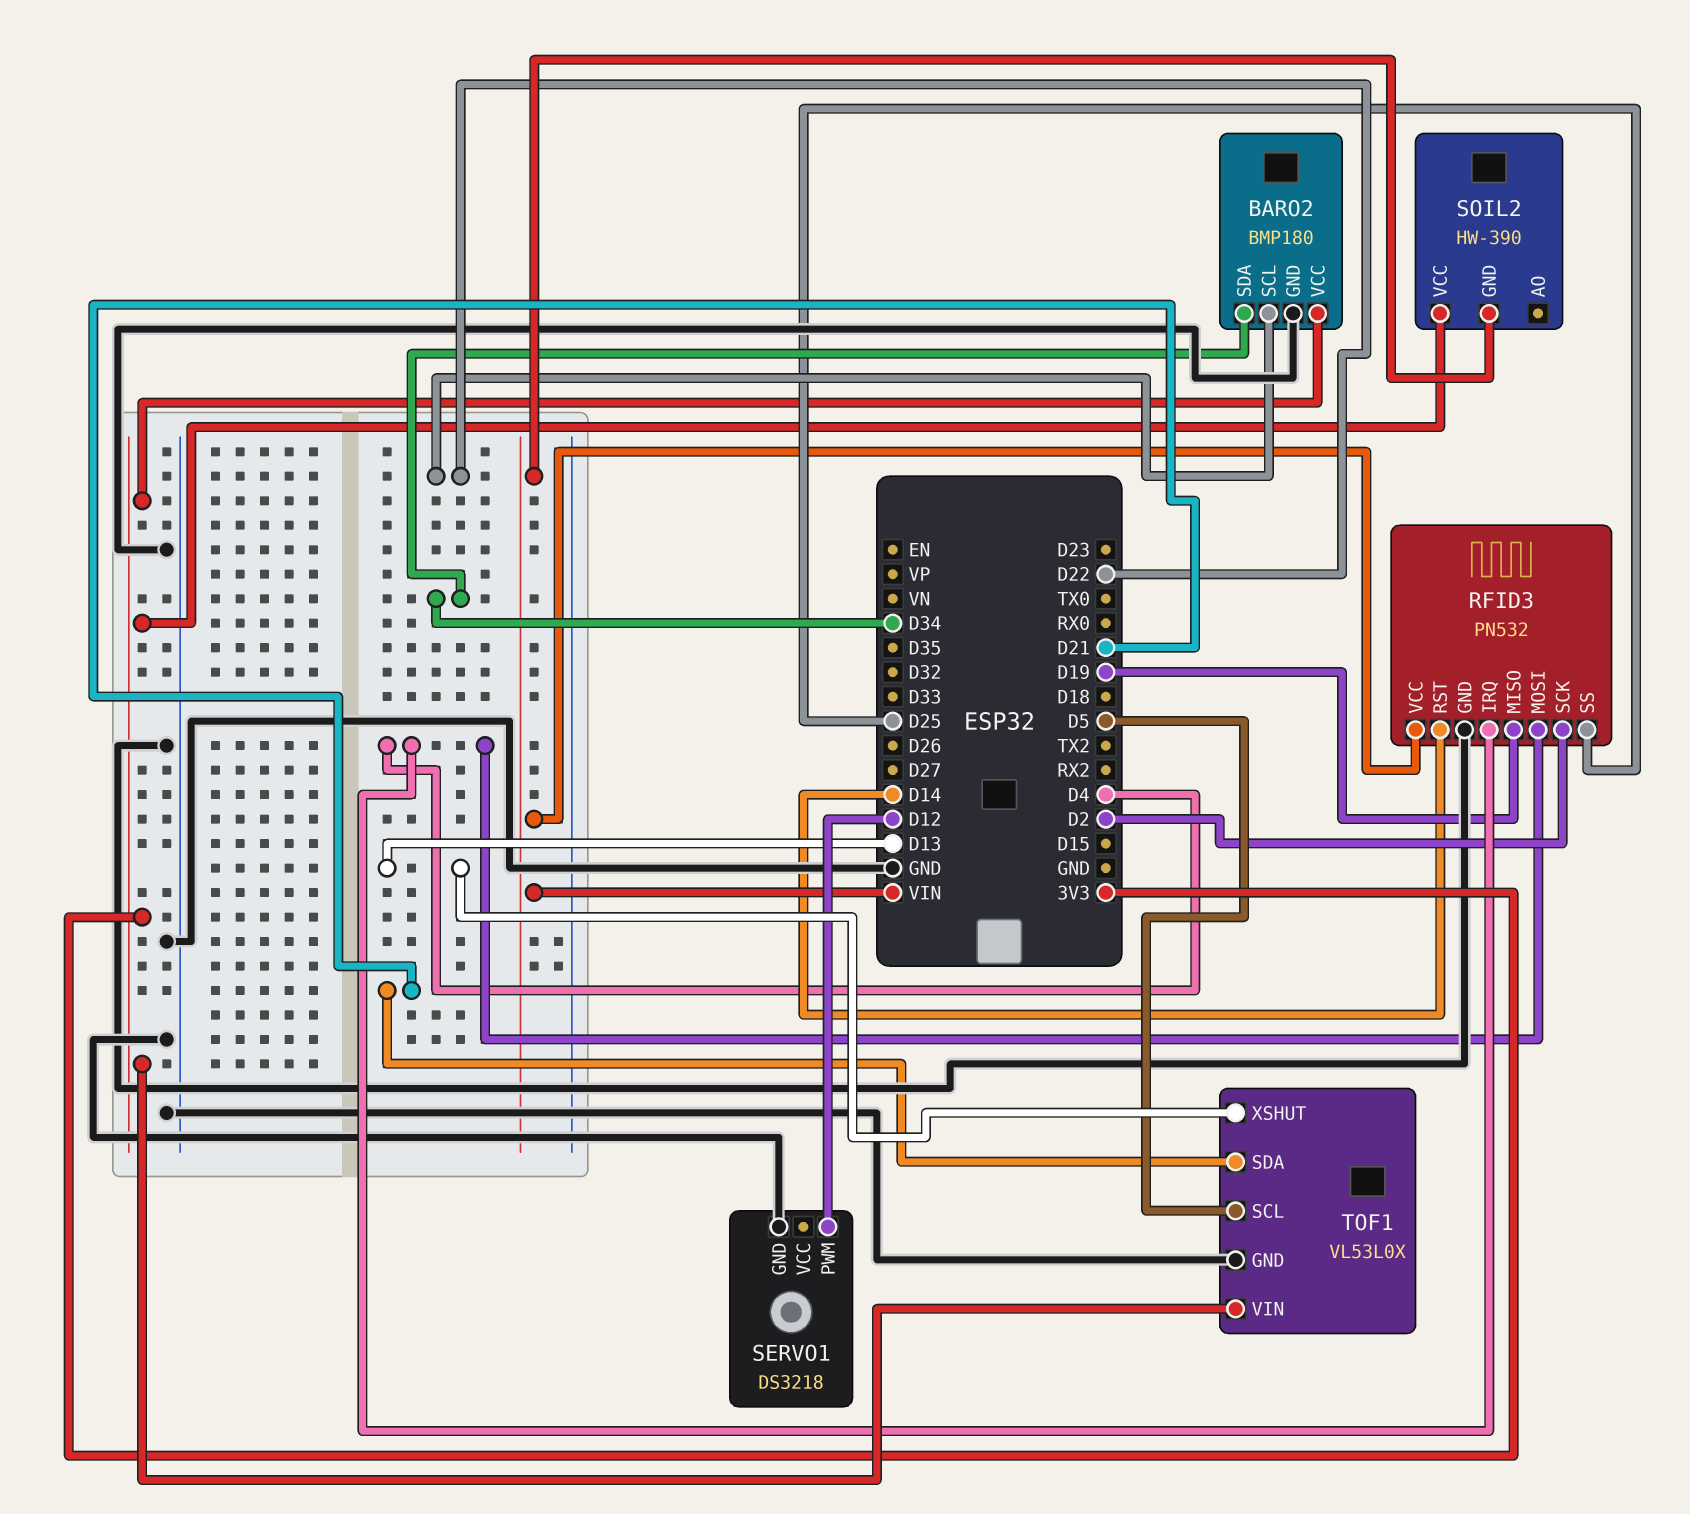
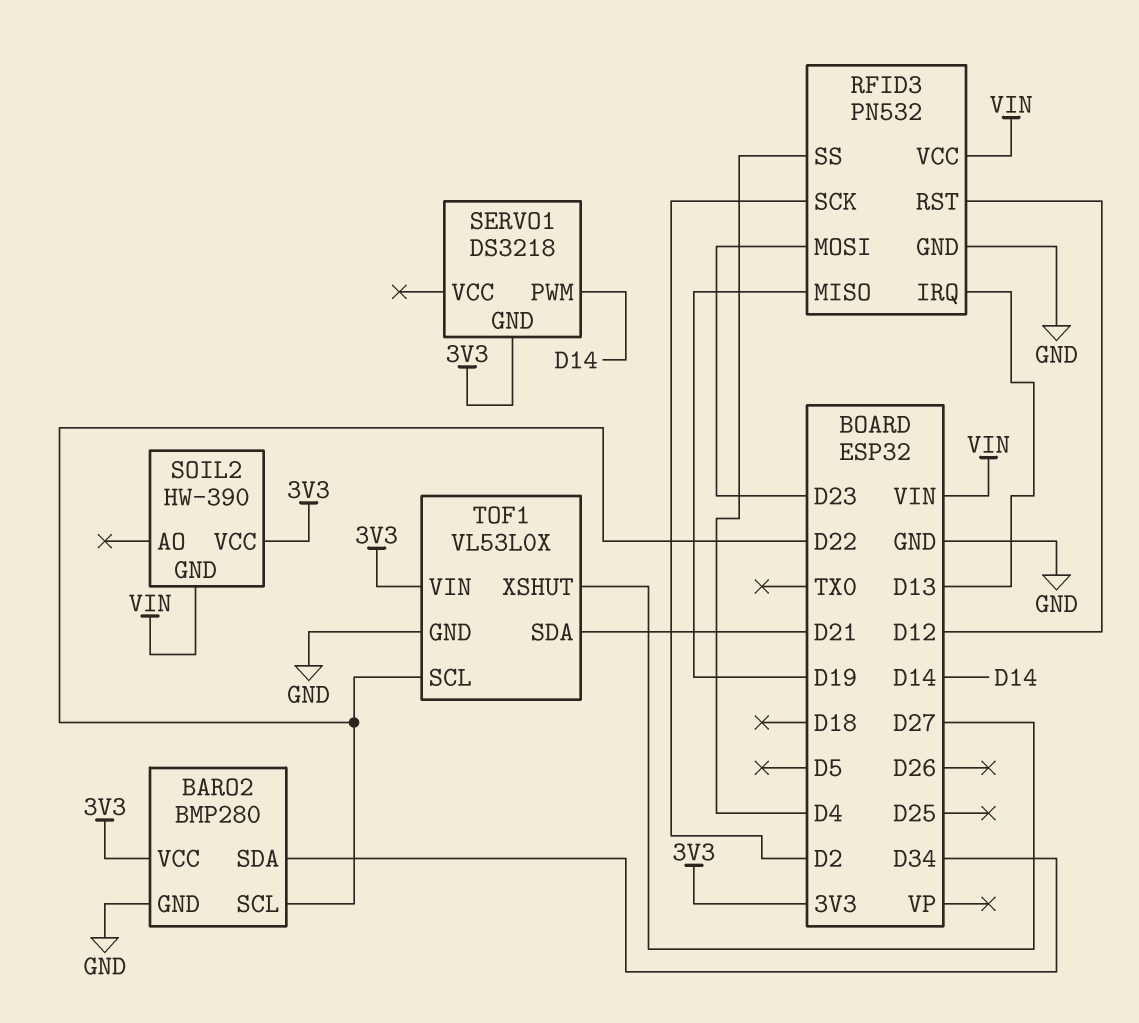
BARO2: BMP180 -> BMP280
RFID3 pin IRQ: D4 -> D13
RFID3 pin MOSI: D4 -> D23
RFID3 pin RST: D14 -> D12
RFID3 pin SS: D25 -> D4
SERVO1 pin GND: GND -> 3V3
SERVO1 pin PWM: D12 -> D14
TOF1 pin SCL: D5 -> D22
TOF1 pin XSHUT: D13 -> D27

